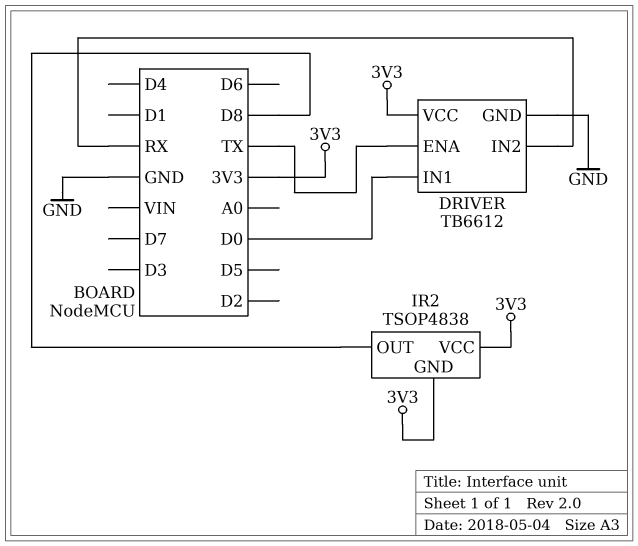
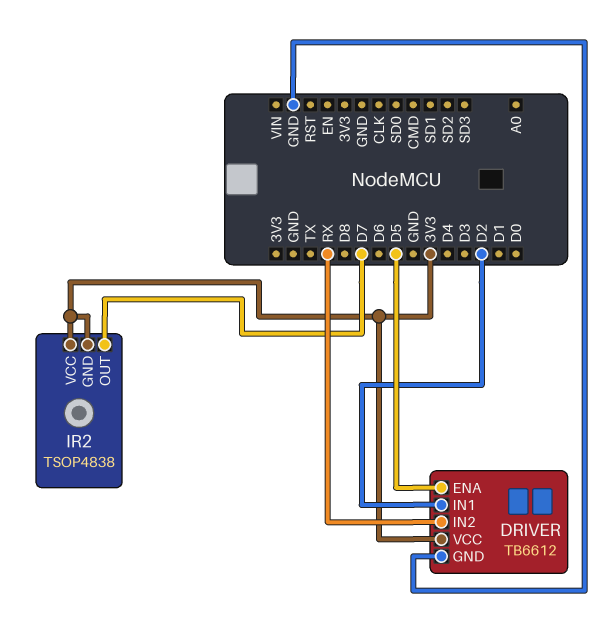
DRIVER pin ENA: TX -> D5
DRIVER pin IN1: D0 -> D2
IR2 pin OUT: D8 -> D7

